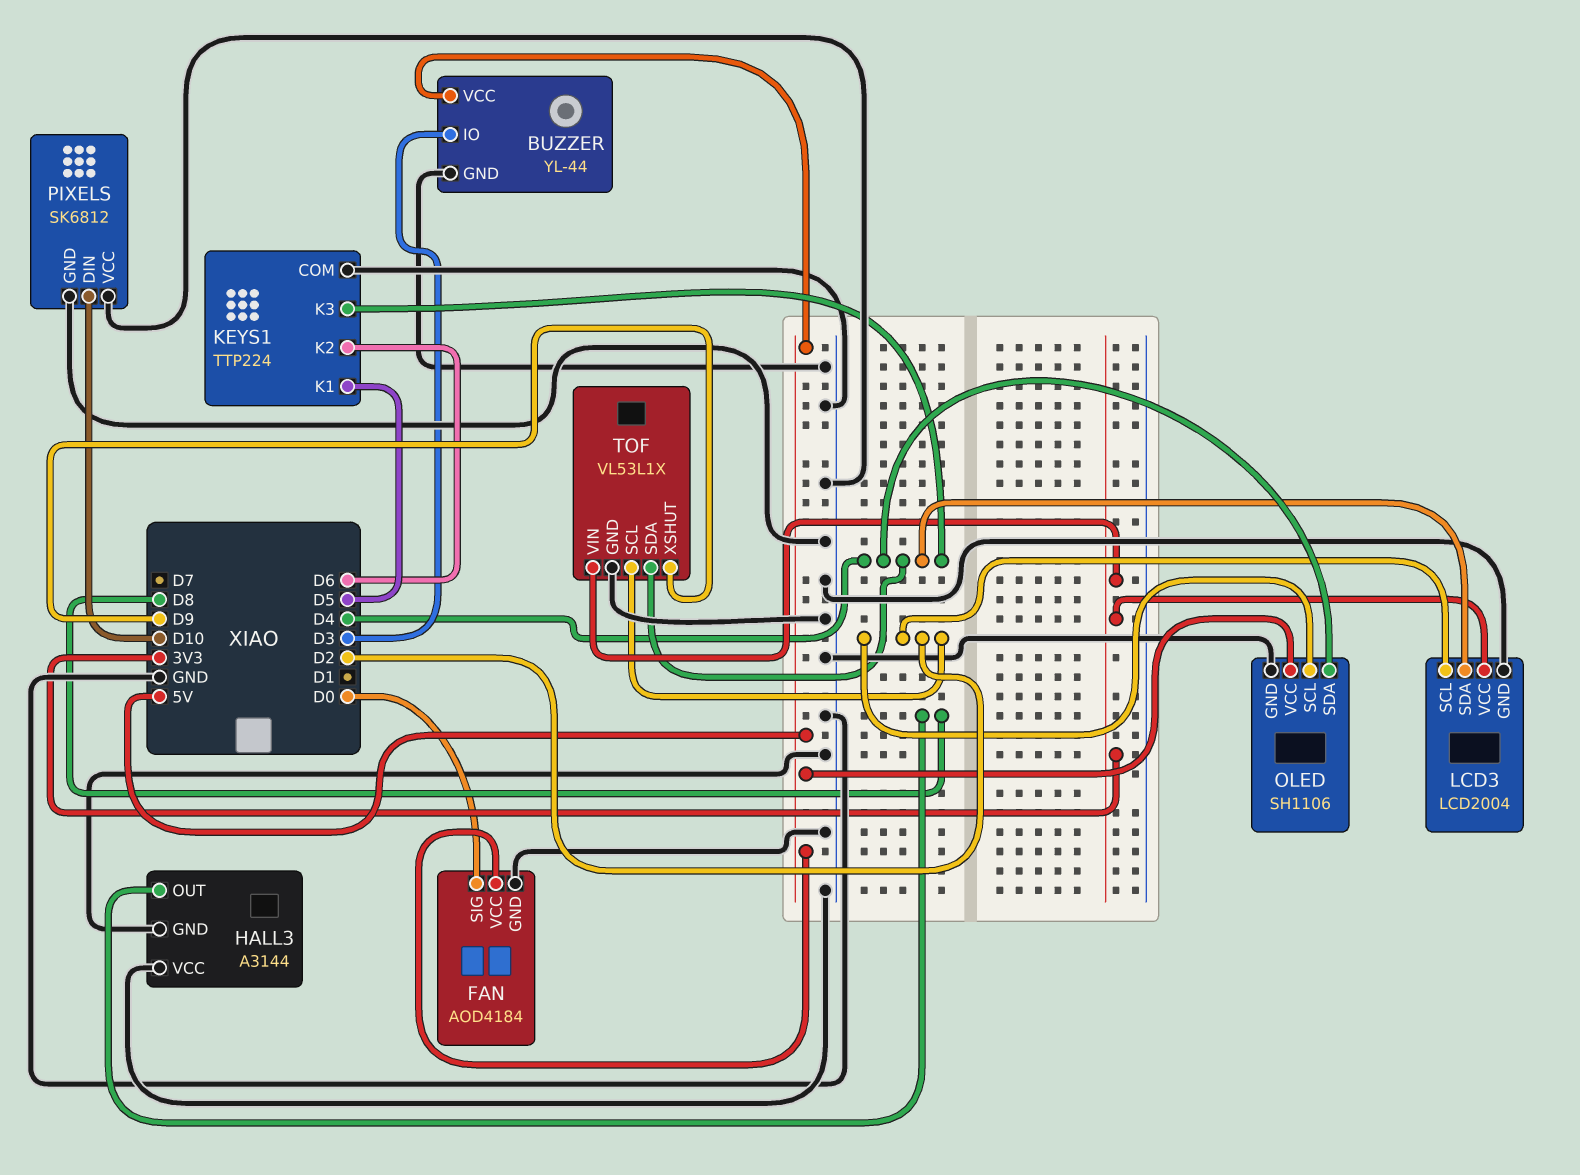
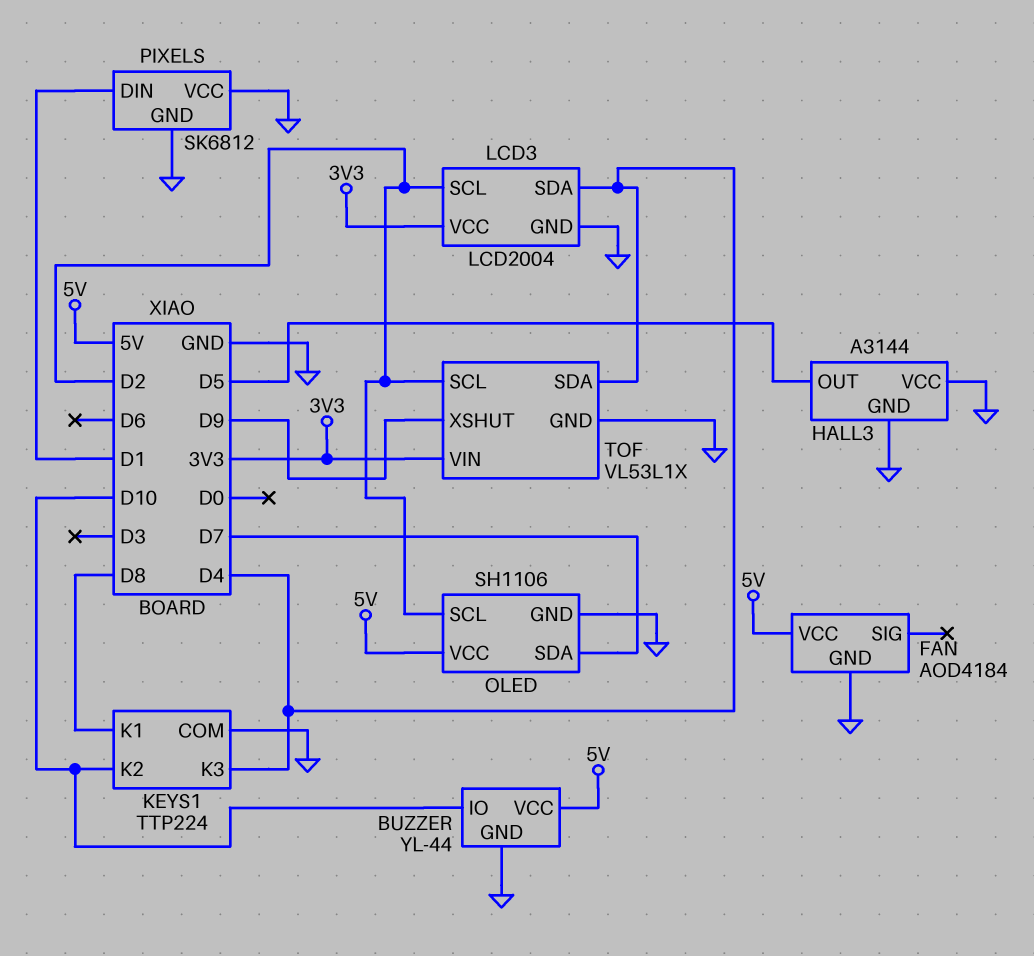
BUZZER pin IO: D3 -> D10
FAN pin SIG: D0 -> none
HALL3 pin OUT: D8 -> D5
KEYS1 pin K1: D5 -> D8
KEYS1 pin K2: D6 -> D10
OLED pin SDA: D4 -> D7
PIXELS pin DIN: D10 -> D1

